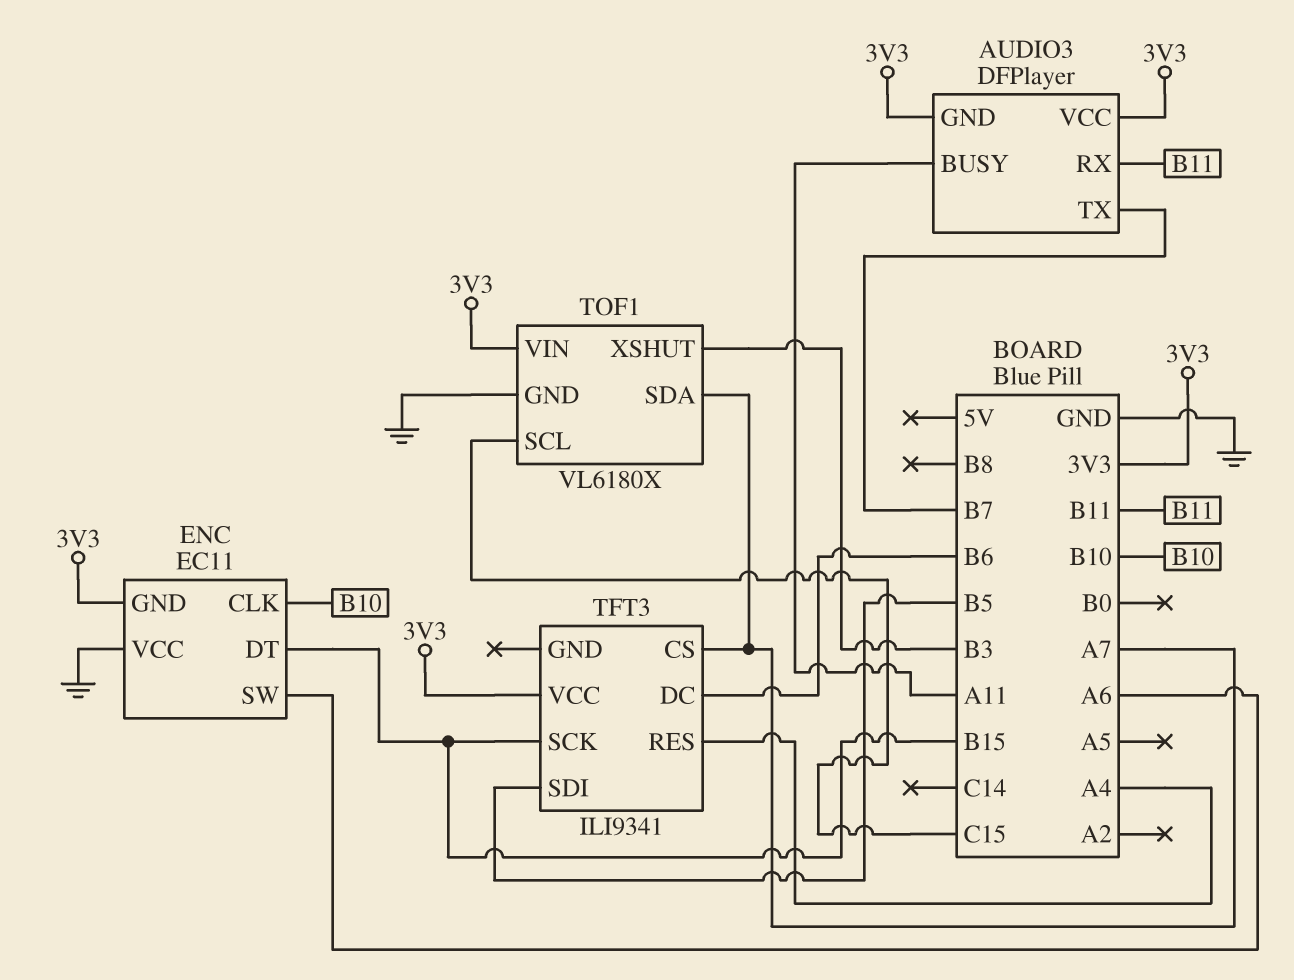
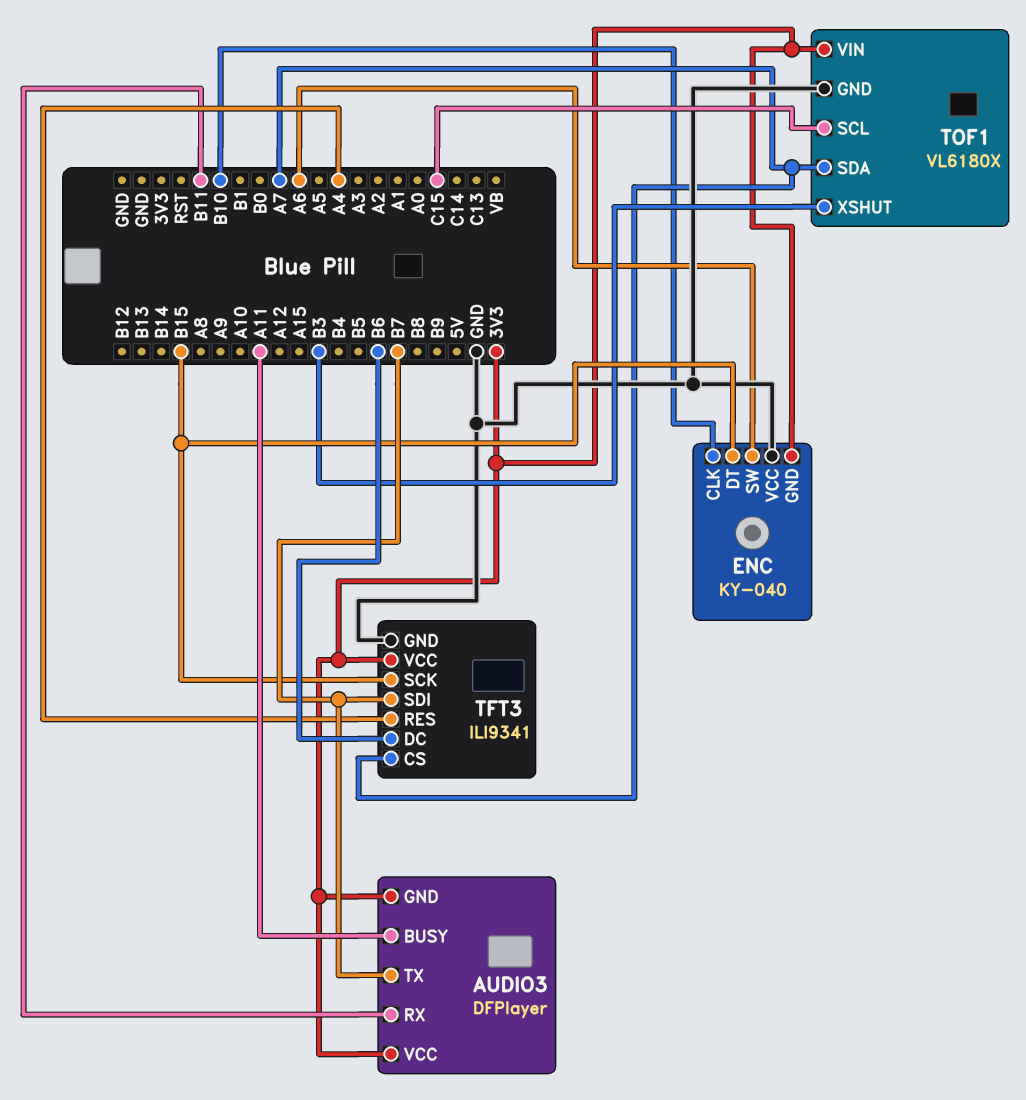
ENC: EC11 -> KY-040
TFT3 pin GND: none -> GND
TFT3 pin SDI: B5 -> B7

